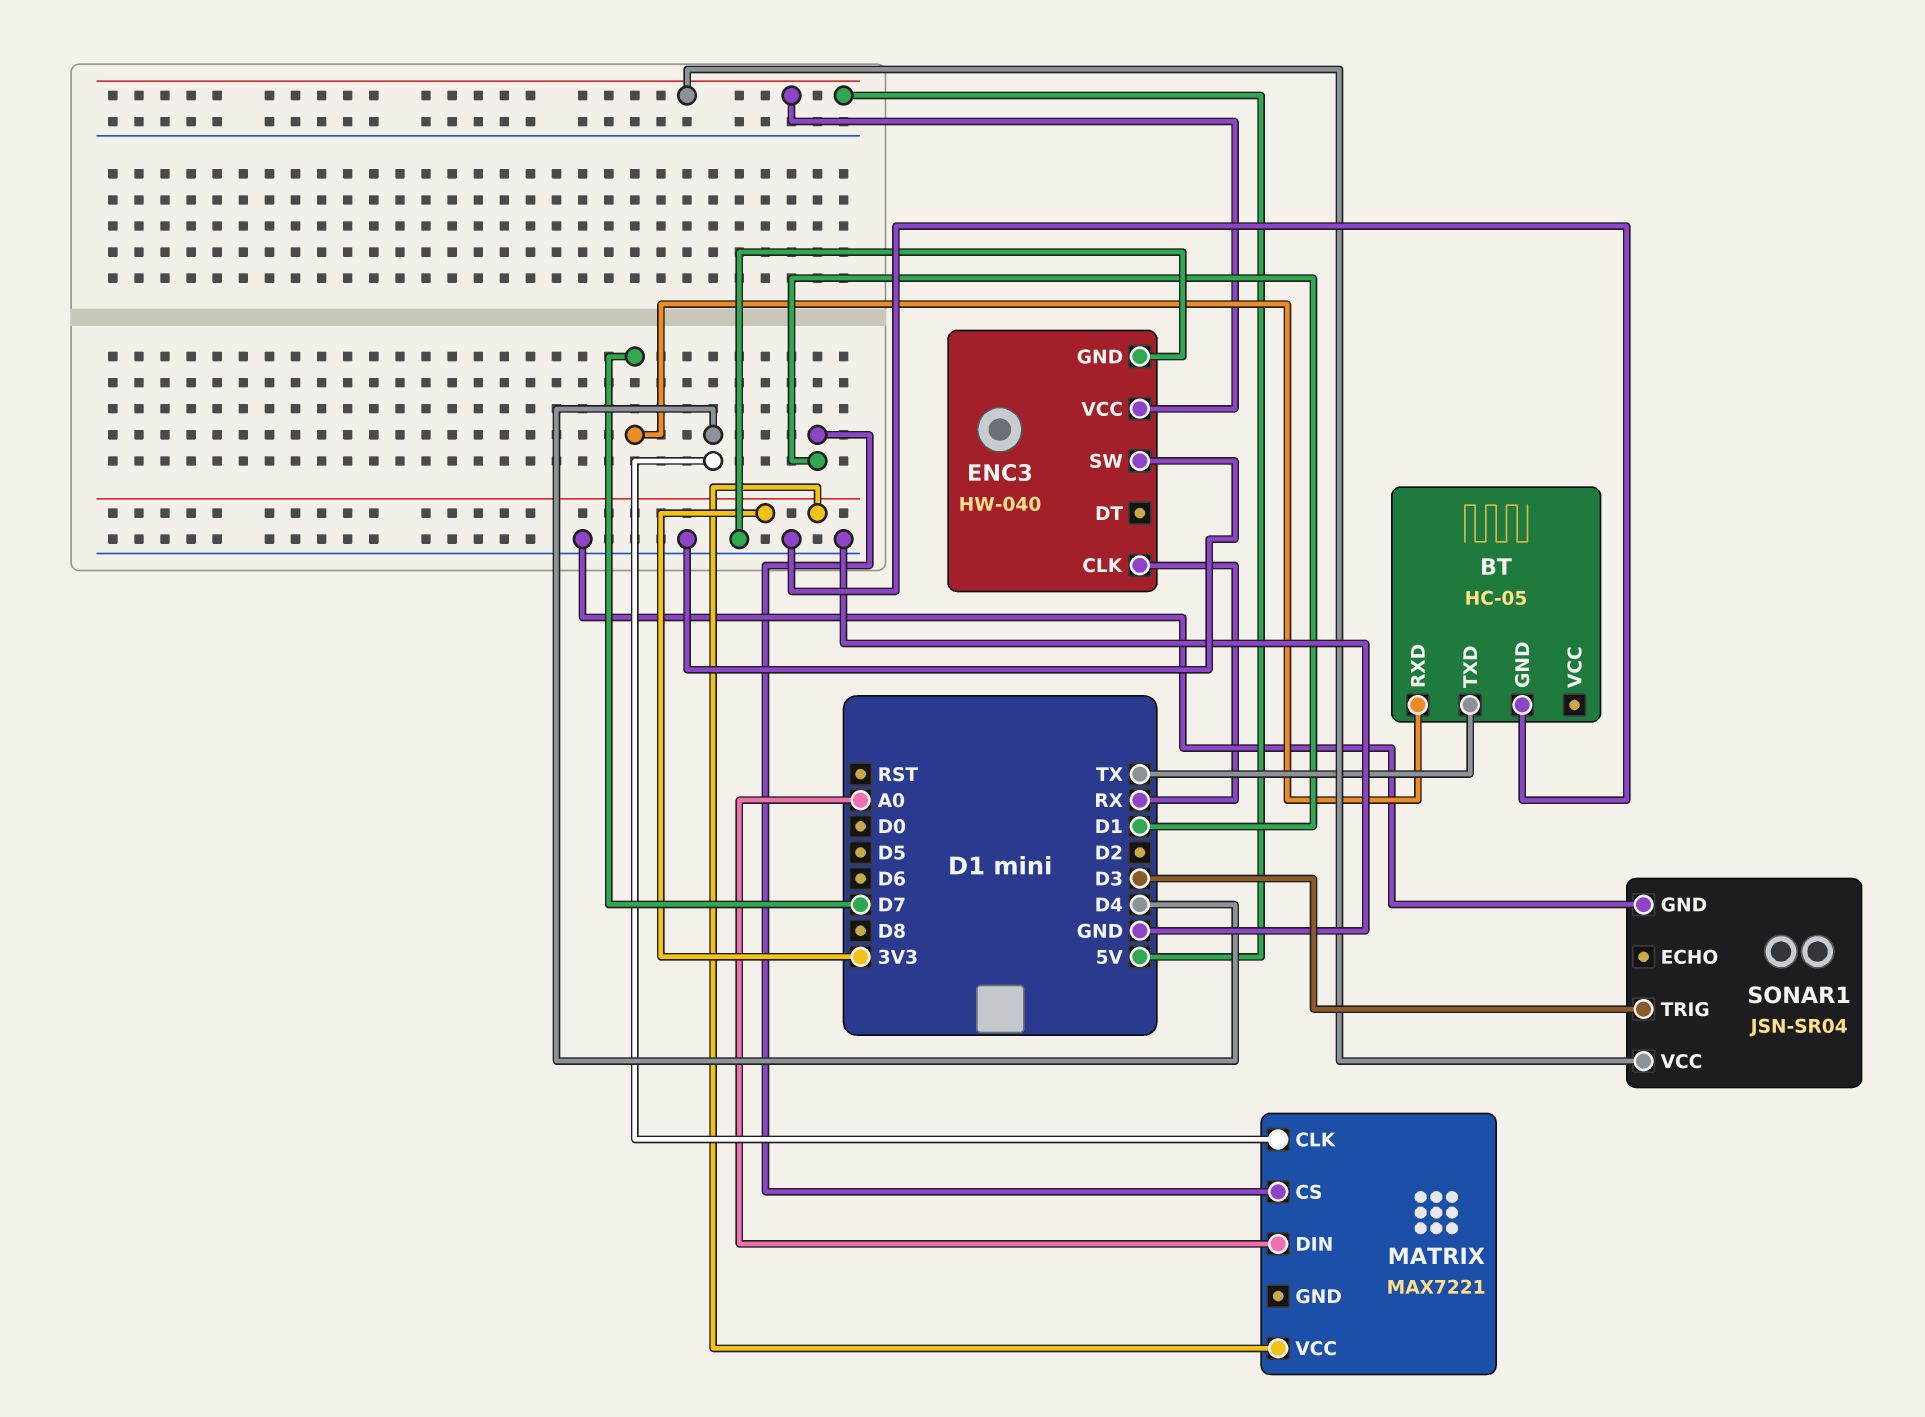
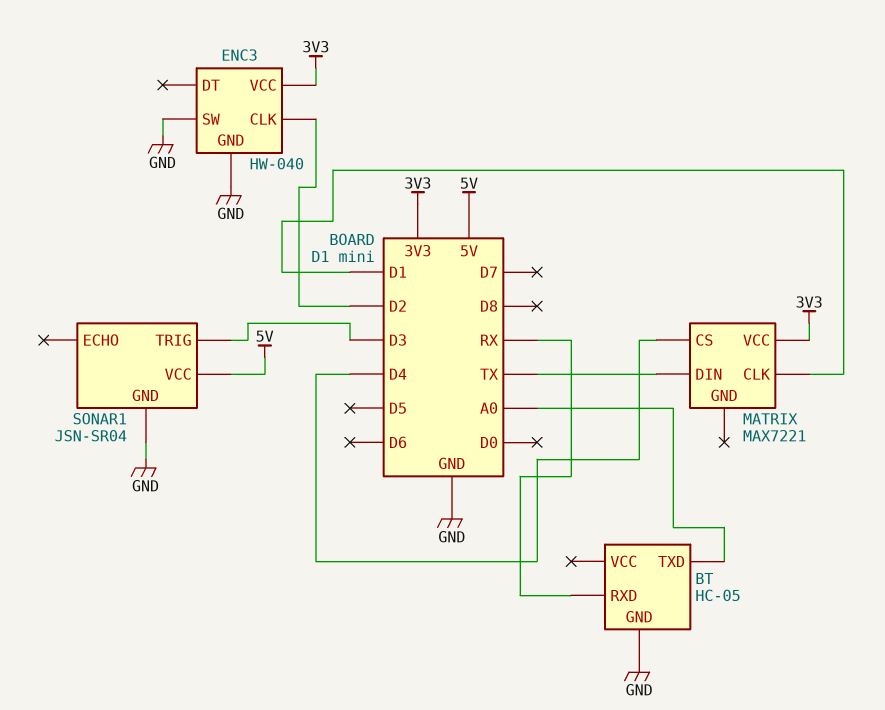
BT pin RXD: D7 -> RX
BT pin TXD: TX -> A0
ENC3 pin CLK: RX -> D2
ENC3 pin VCC: 5V -> 3V3
MATRIX pin CLK: D4 -> D1
MATRIX pin CS: D1 -> D4
MATRIX pin DIN: A0 -> TX

